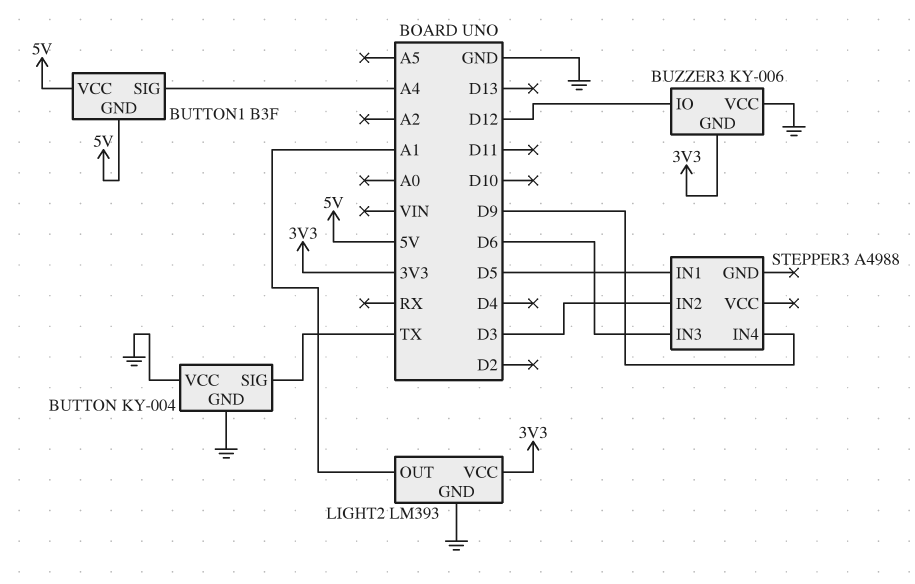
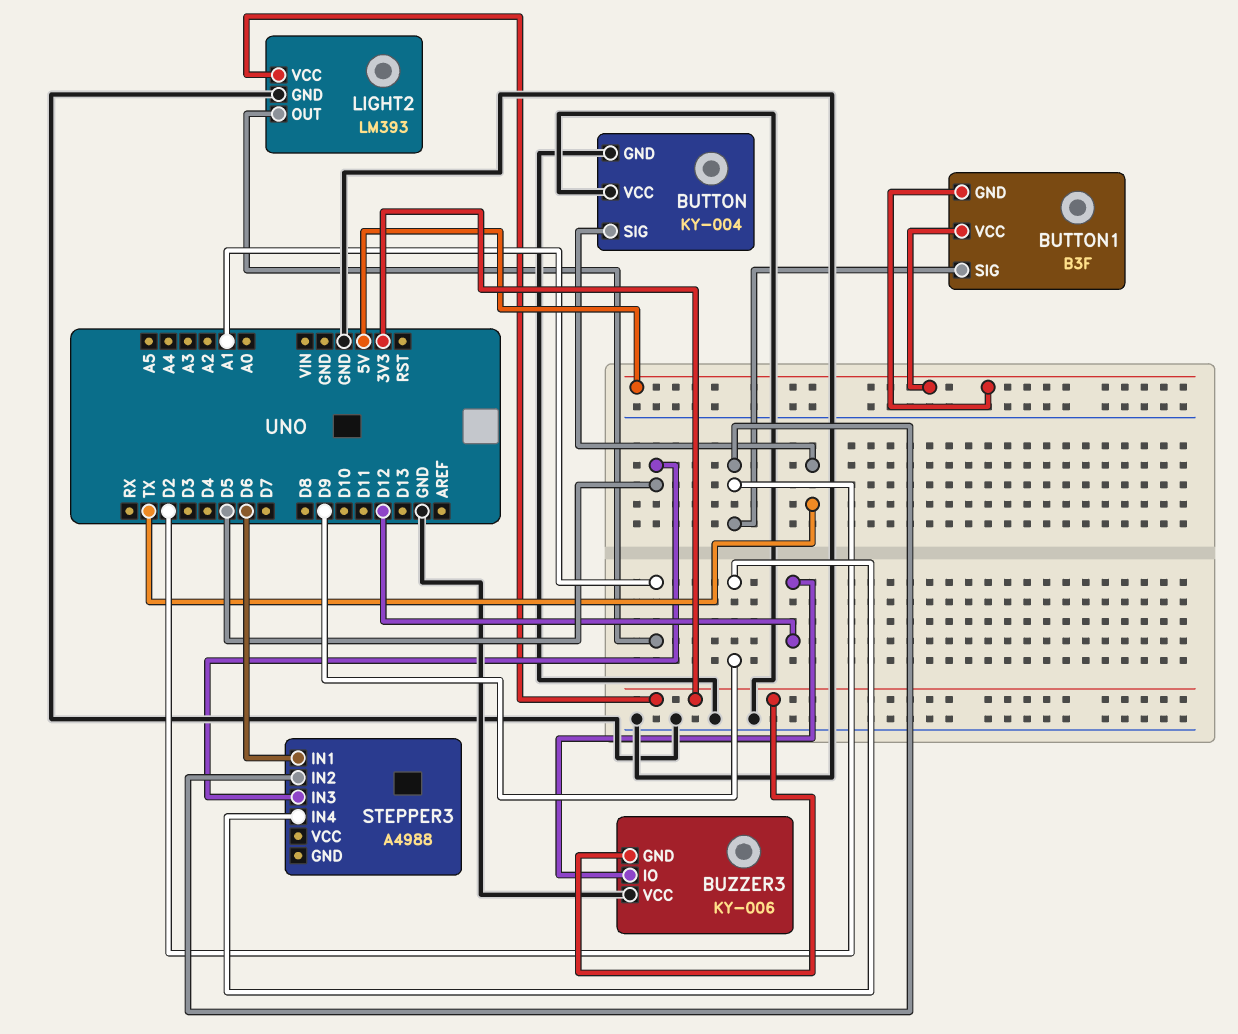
BUTTON1 pin SIG: A4 -> D2
STEPPER3 pin IN1: D5 -> D6
STEPPER3 pin IN2: D3 -> D2
STEPPER3 pin IN3: D6 -> D5

